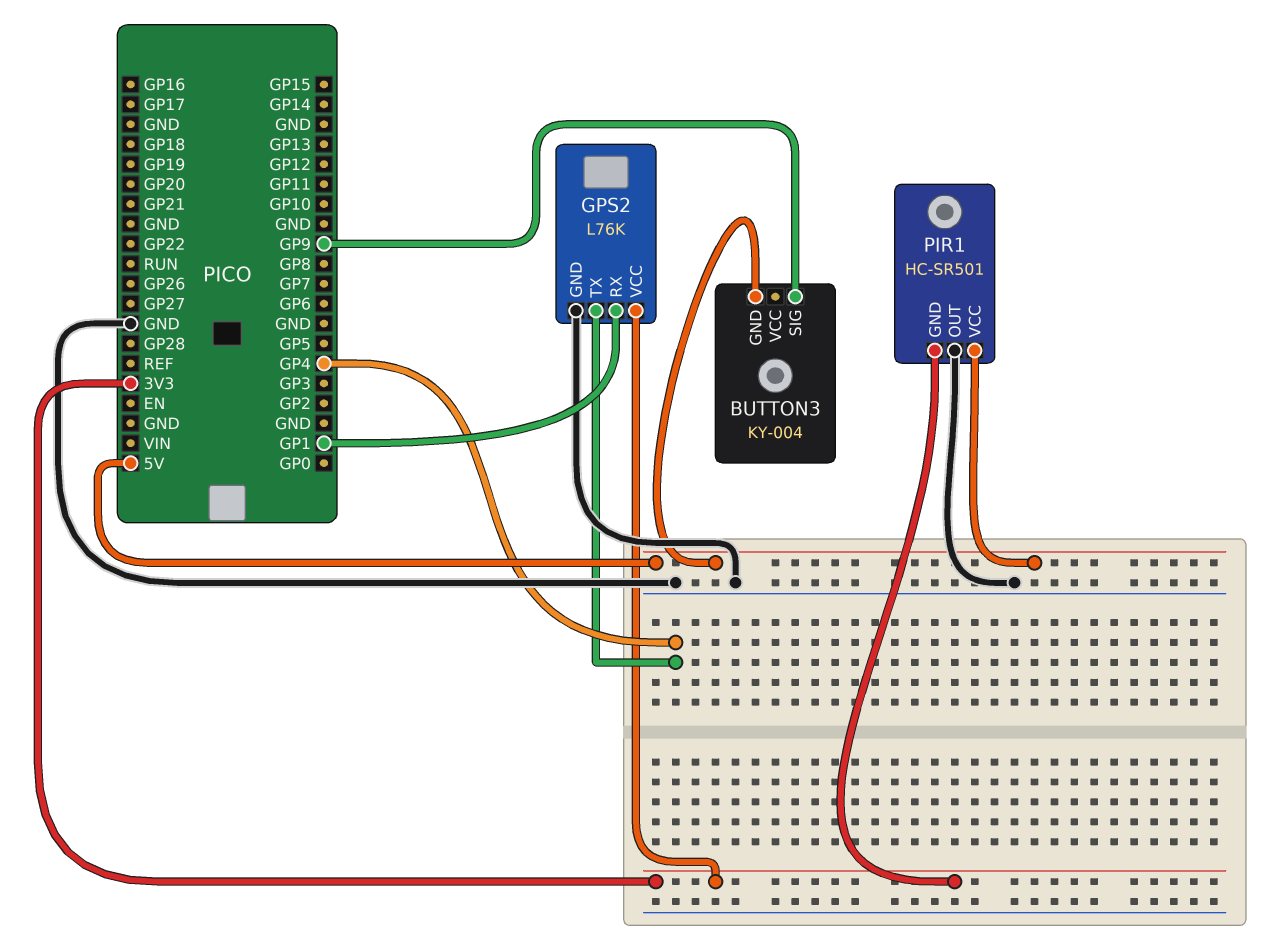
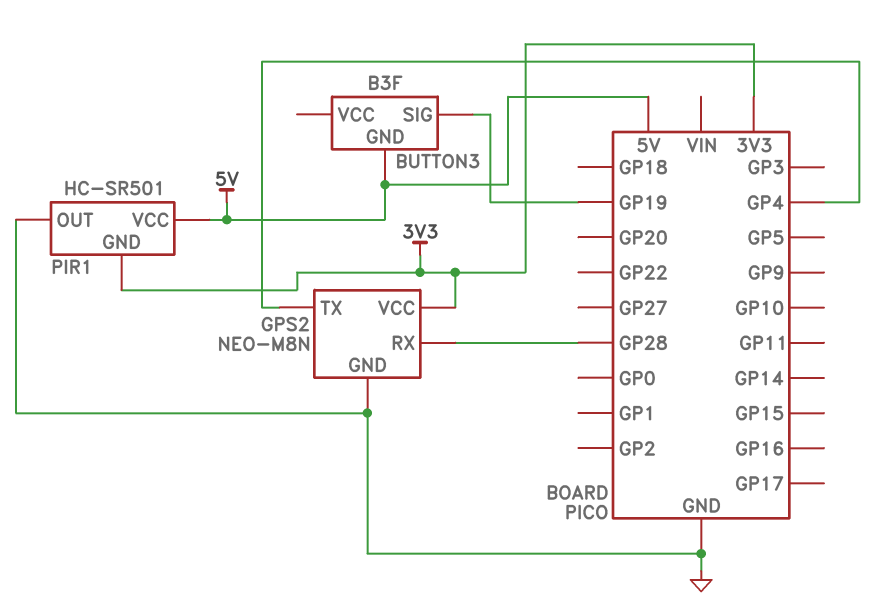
BUTTON3: KY-004 -> B3F
BUTTON3 pin SIG: GP9 -> GP19
GPS2: L76K -> NEO-M8N
GPS2 pin RX: GP1 -> GP28

